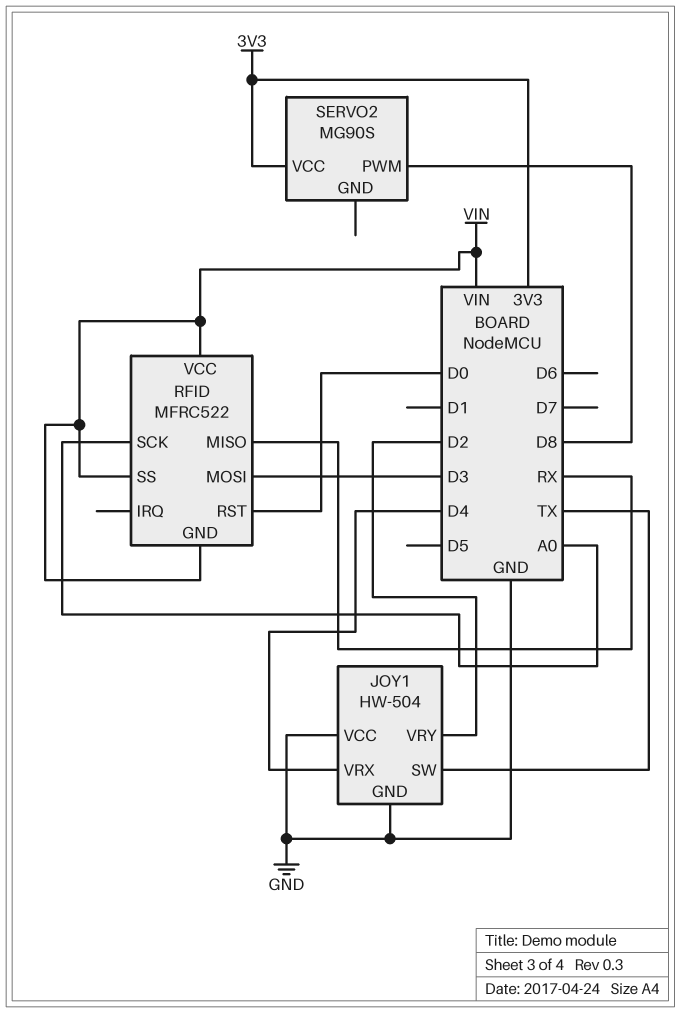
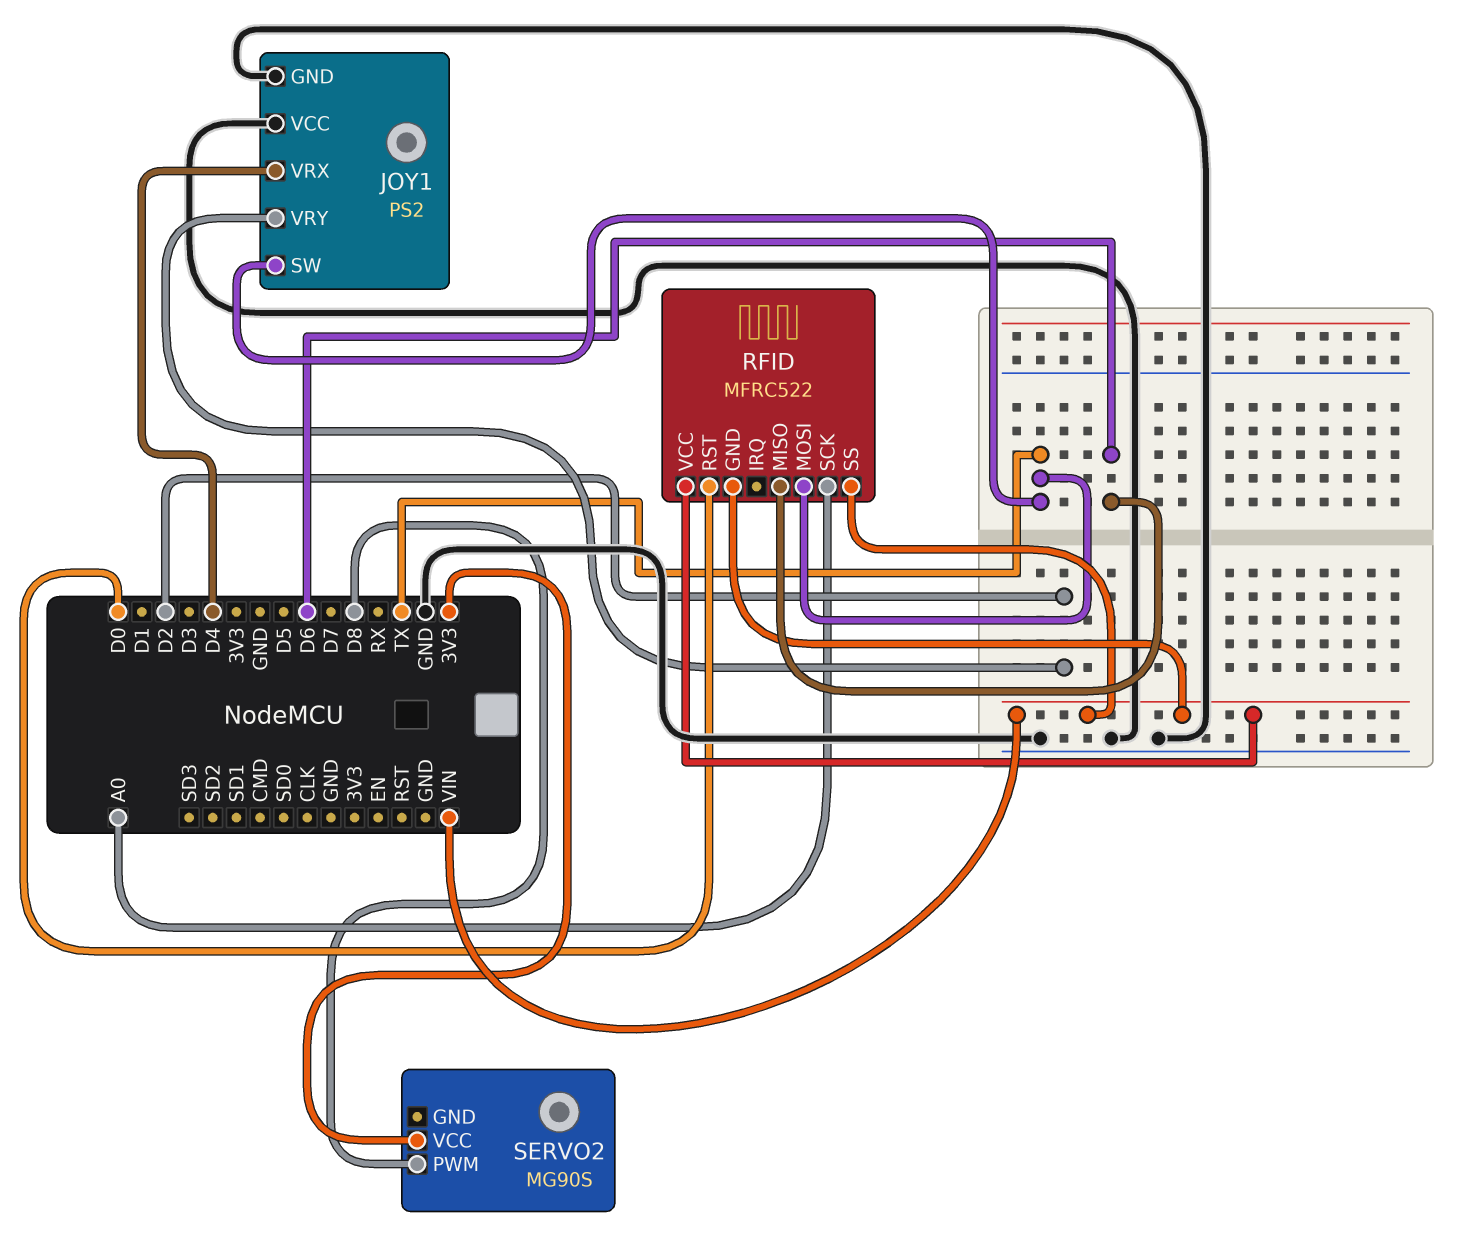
JOY1: HW-504 -> PS2
RFID pin MISO: RX -> D6
RFID pin MOSI: D3 -> TX

